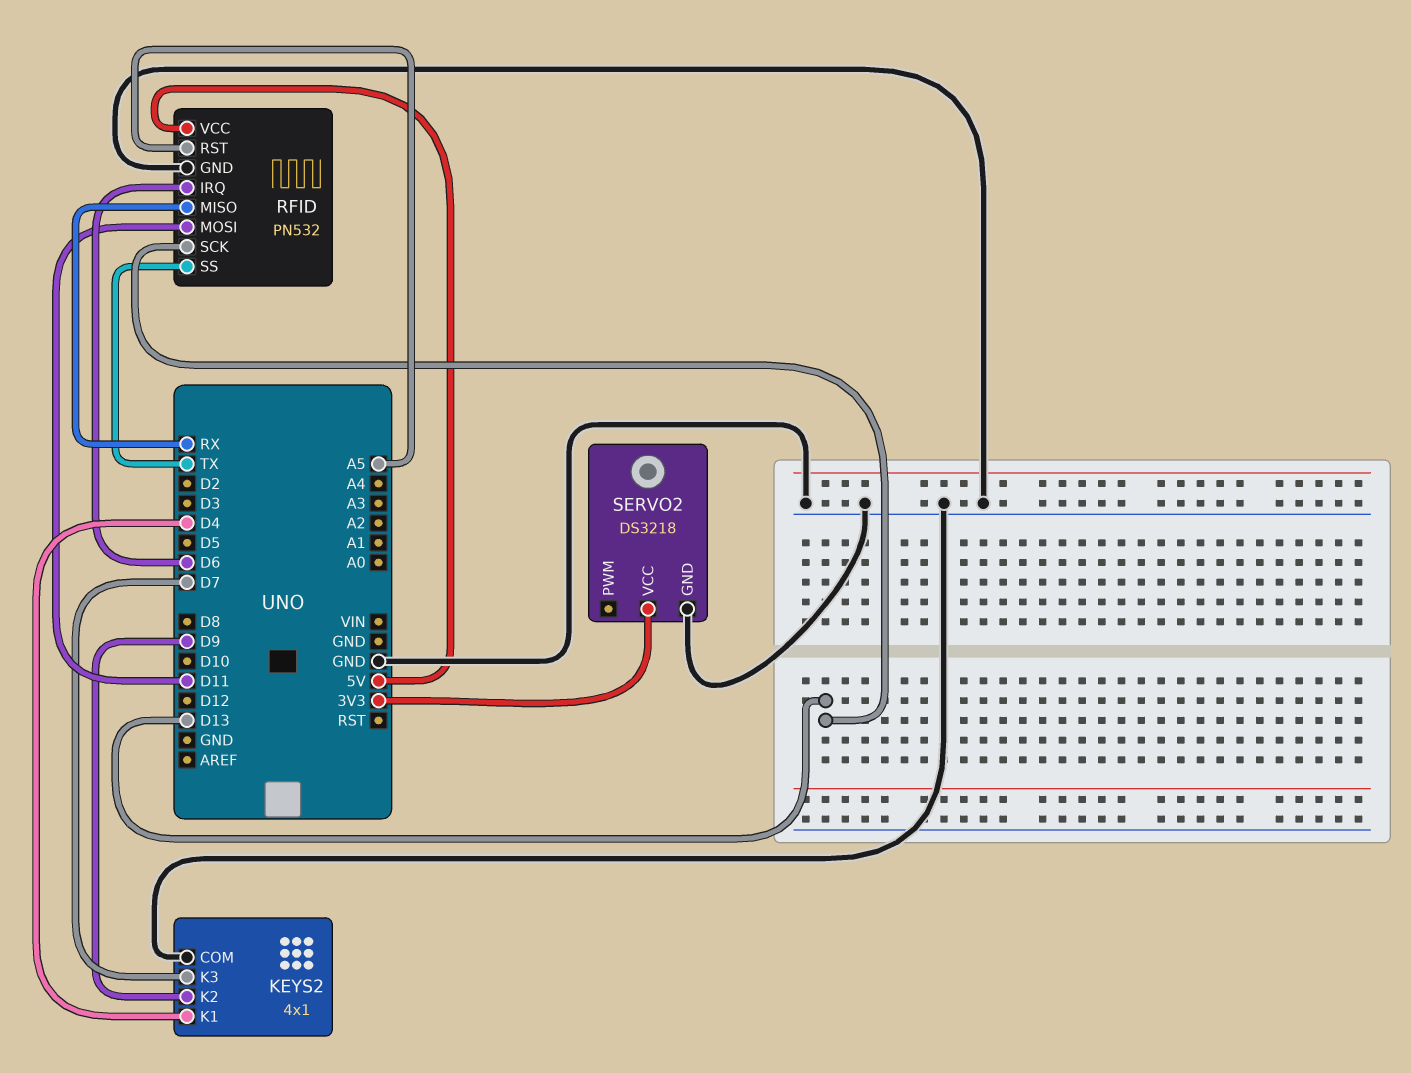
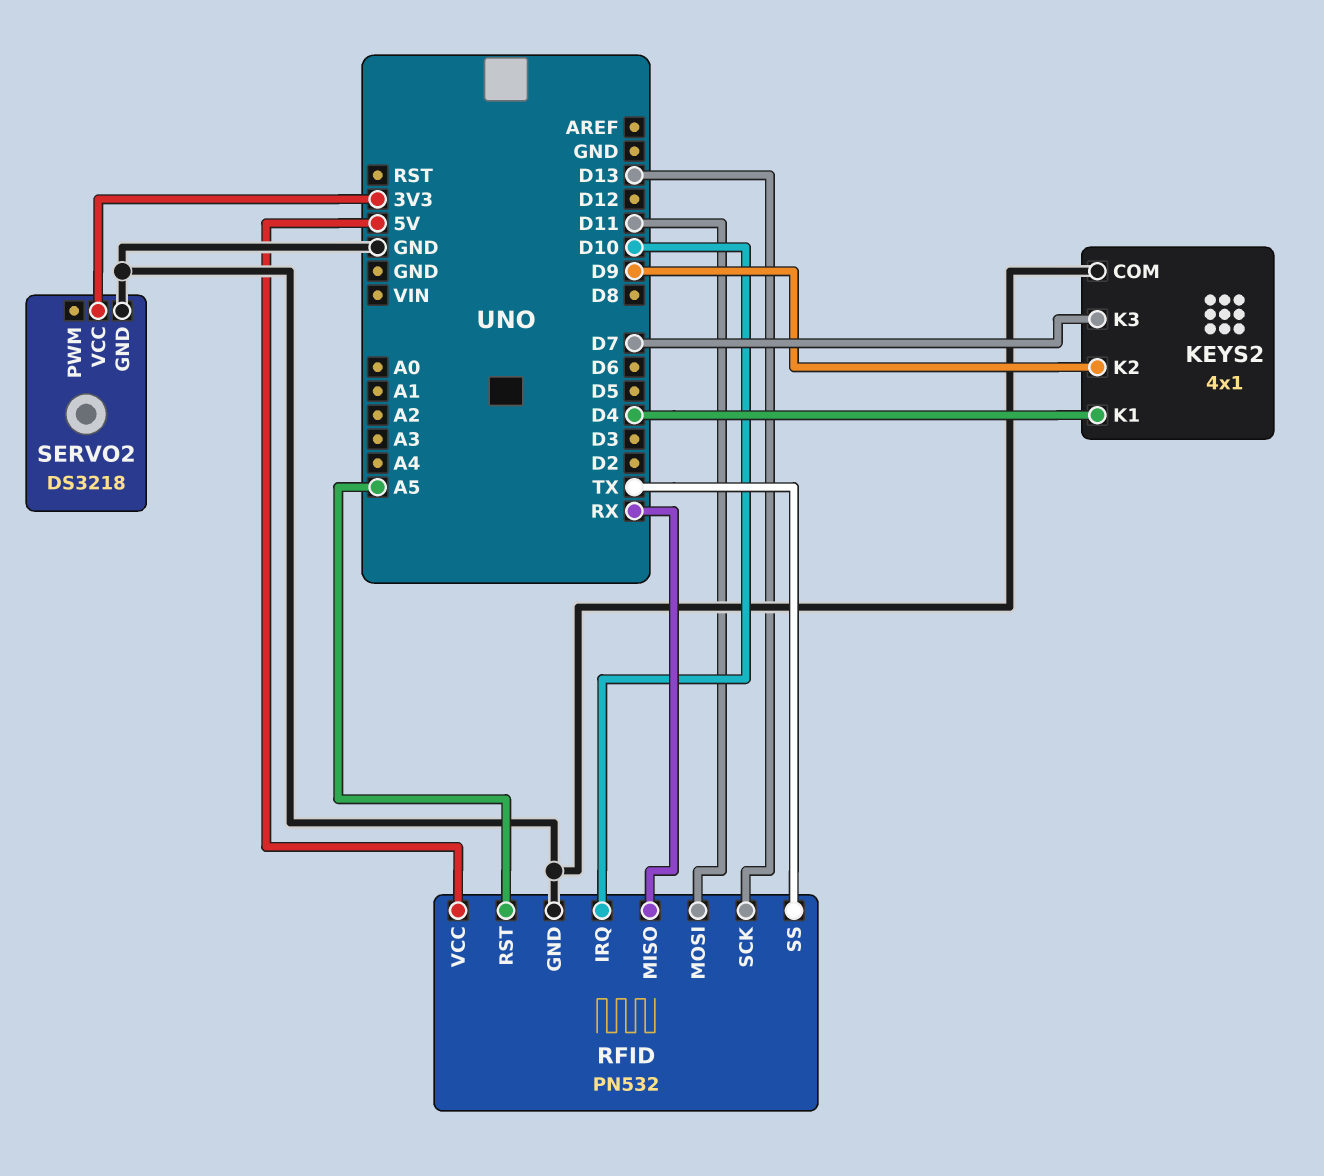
RFID pin IRQ: D6 -> D10

